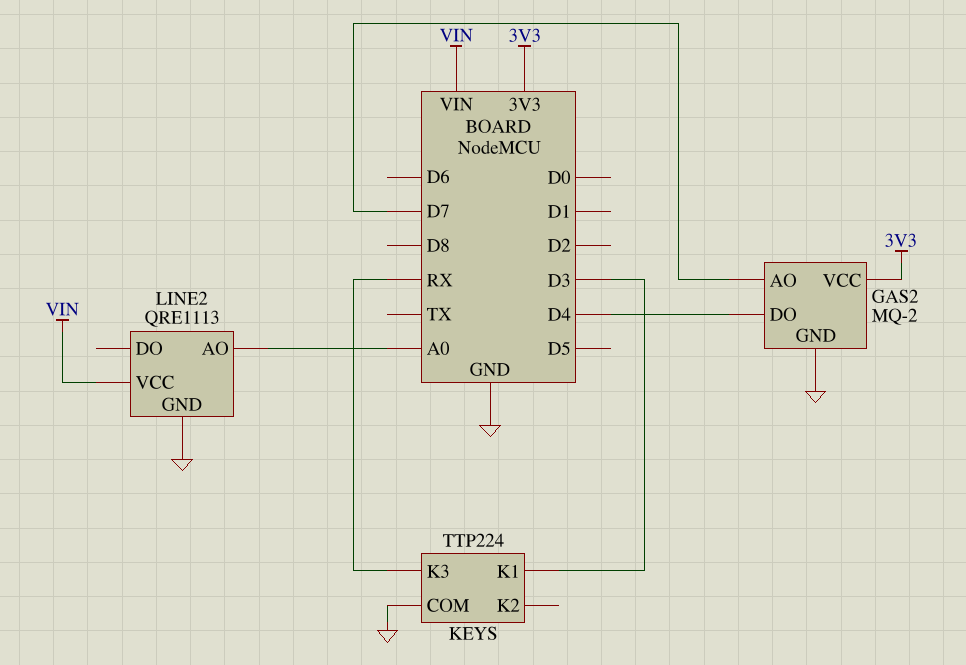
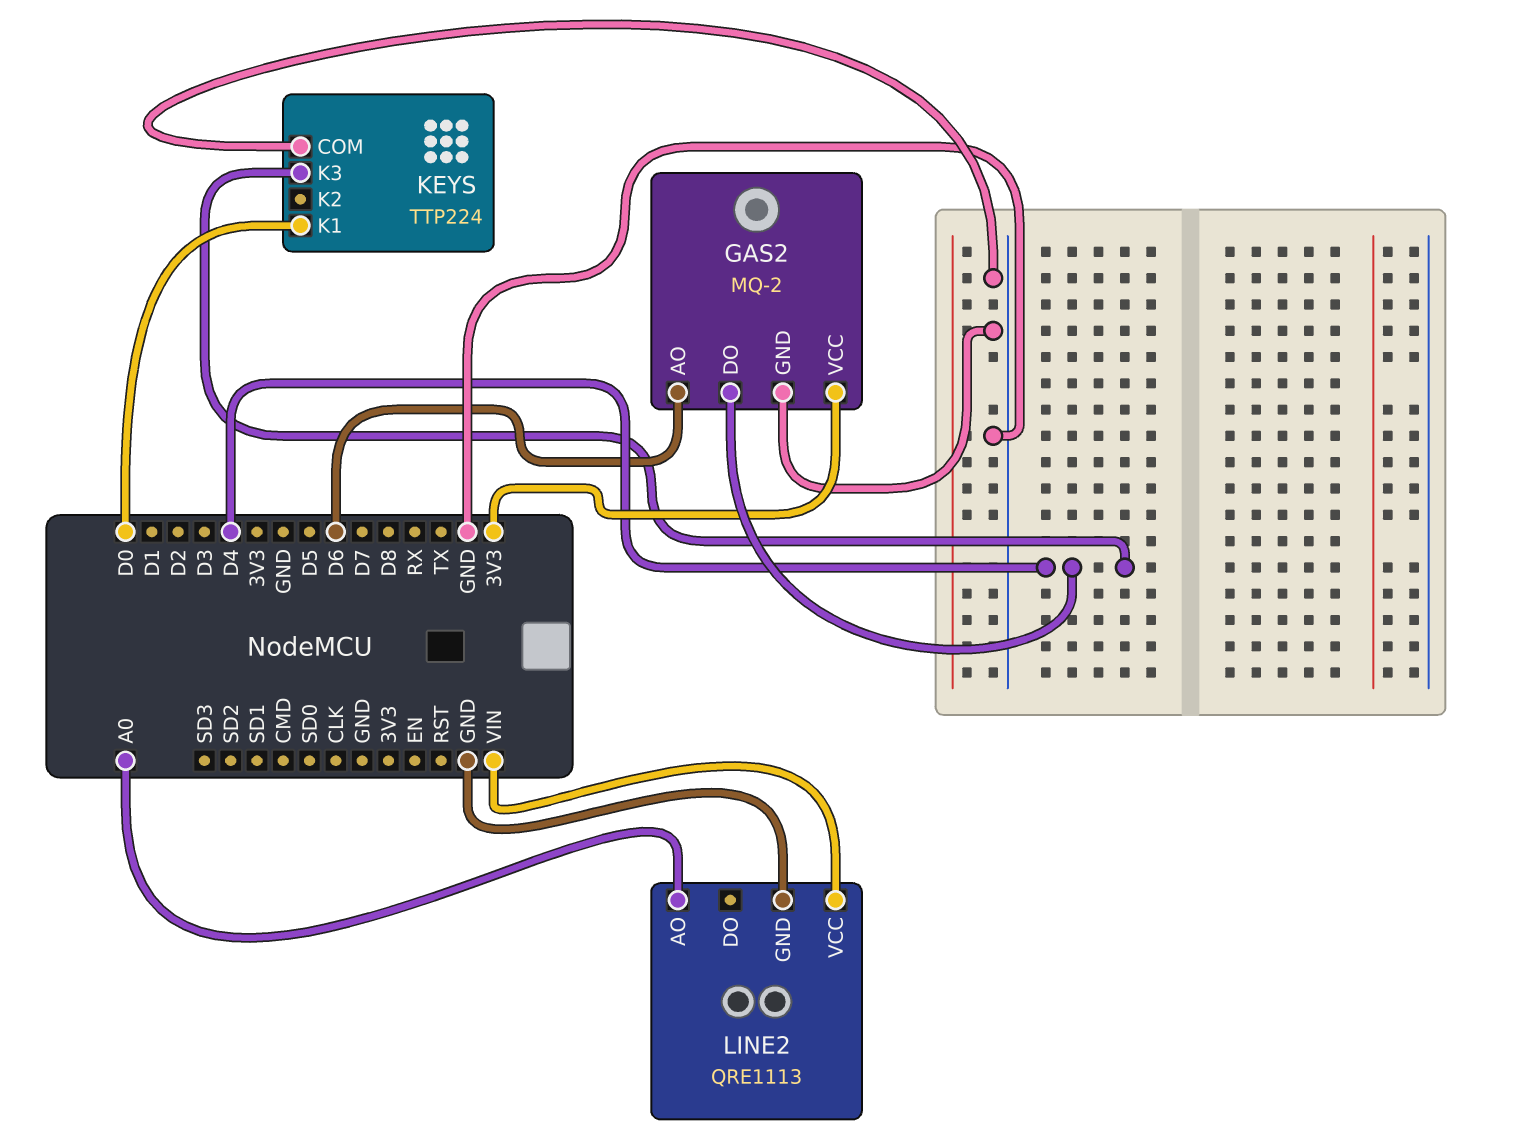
GAS2 pin AO: D7 -> D6
KEYS pin K1: D3 -> D0
KEYS pin K3: RX -> D4

